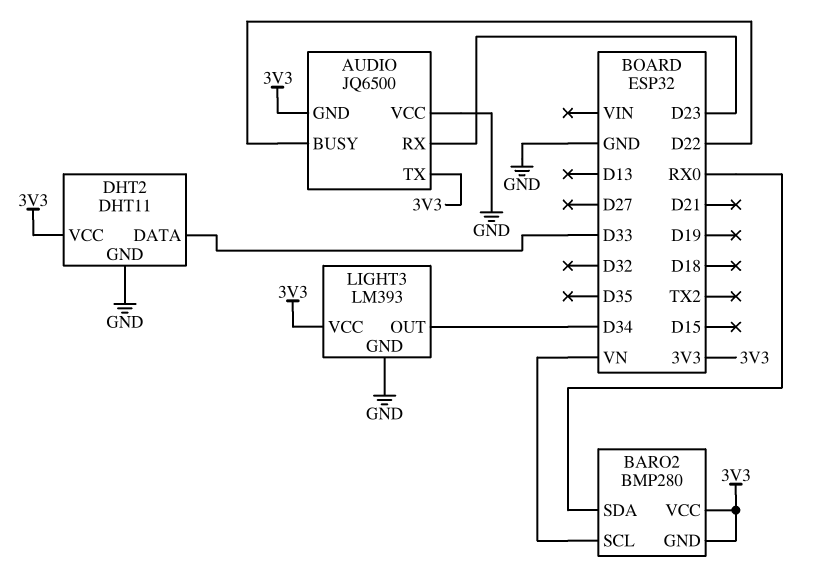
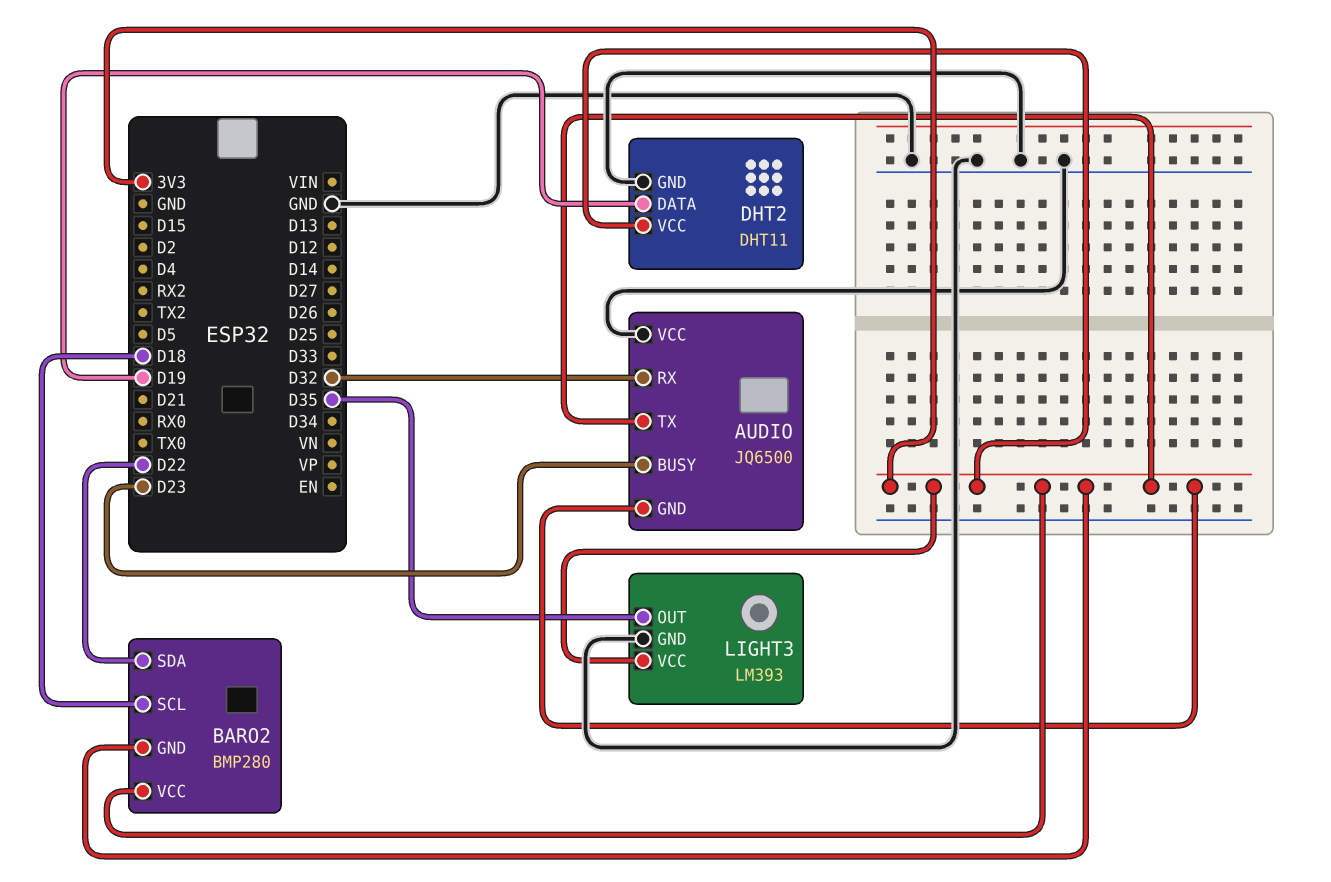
AUDIO pin BUSY: D22 -> D23
AUDIO pin RX: D23 -> D32
BARO2 pin SCL: VN -> D18
BARO2 pin SDA: RX0 -> D22
DHT2 pin DATA: D33 -> D19
LIGHT3 pin OUT: D34 -> D35

